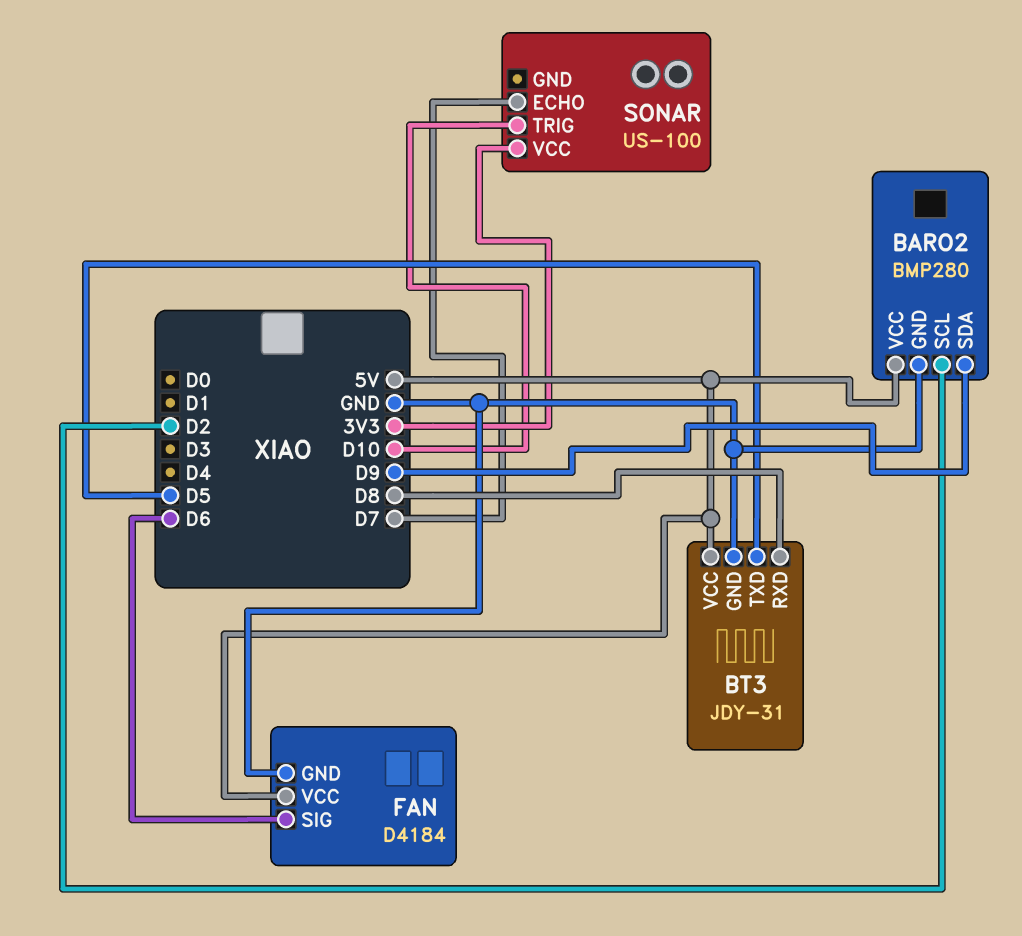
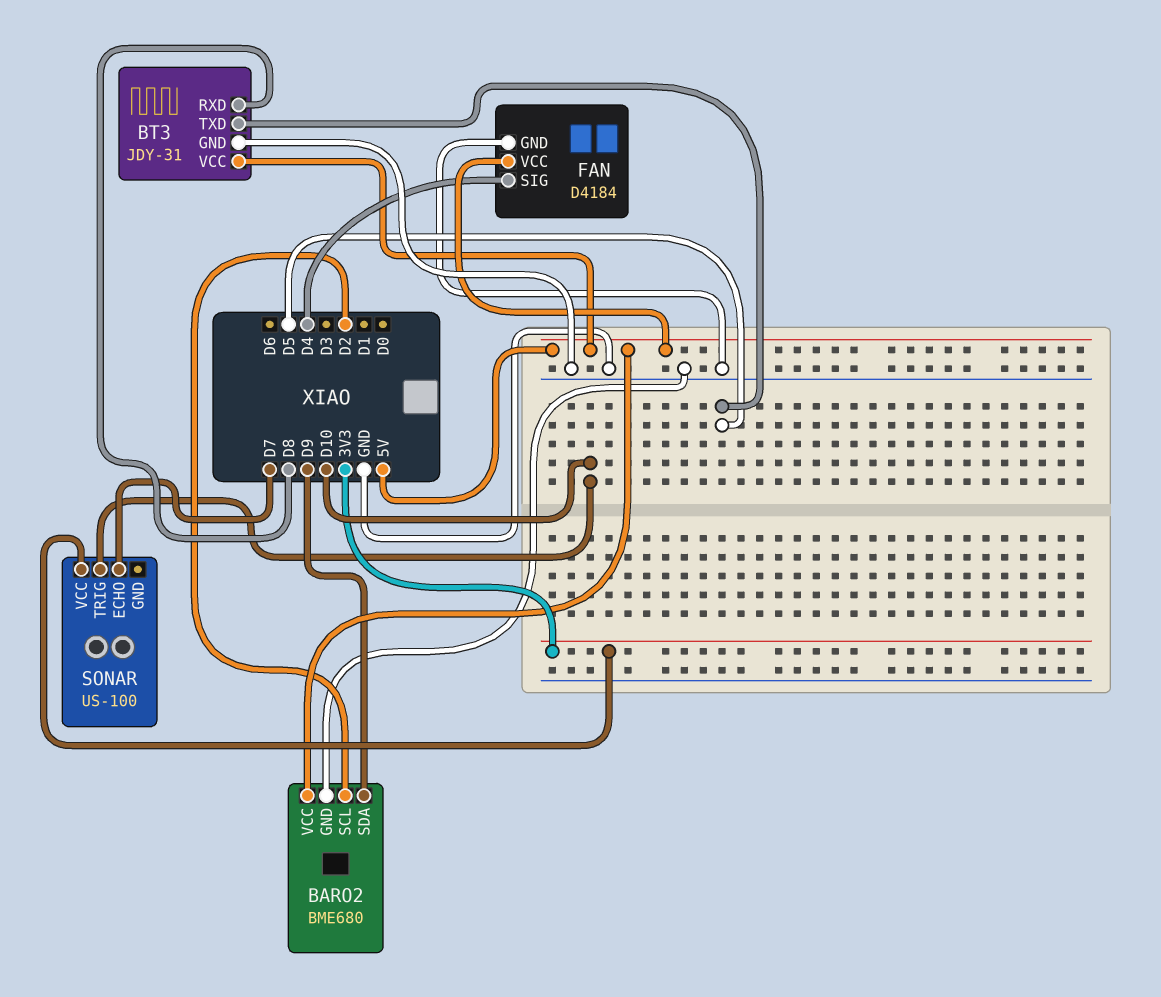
BARO2: BMP280 -> BME680
FAN pin SIG: D6 -> D4

